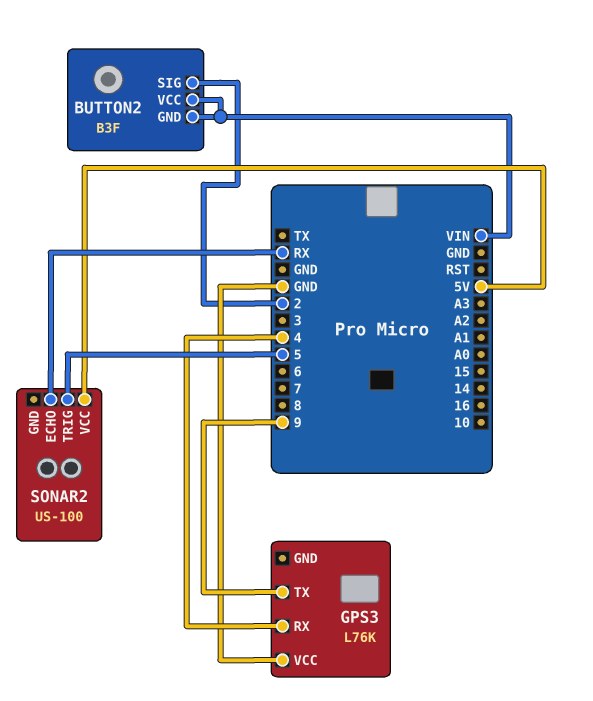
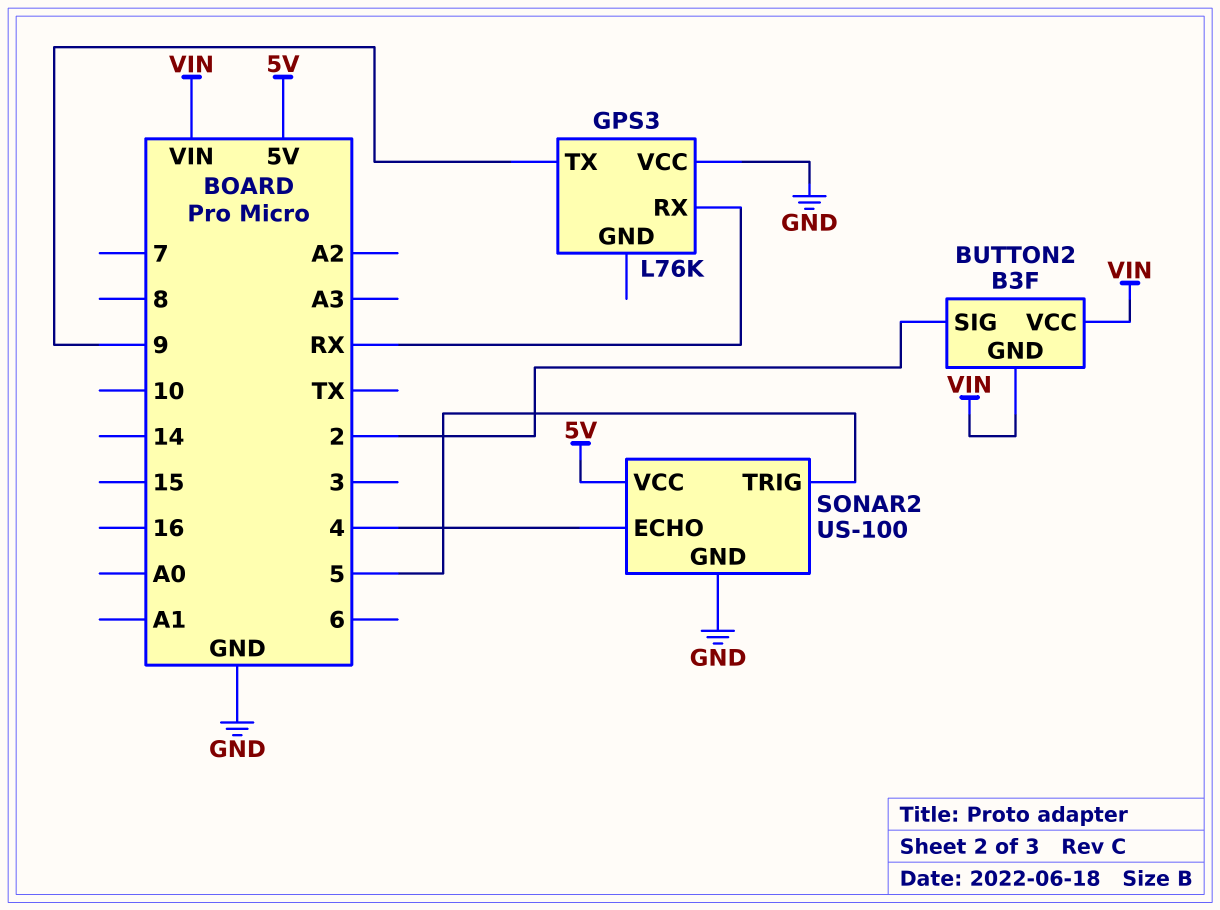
GPS3 pin RX: 4 -> RX
SONAR2 pin ECHO: RX -> 4
SONAR2 pin GND: none -> GND

